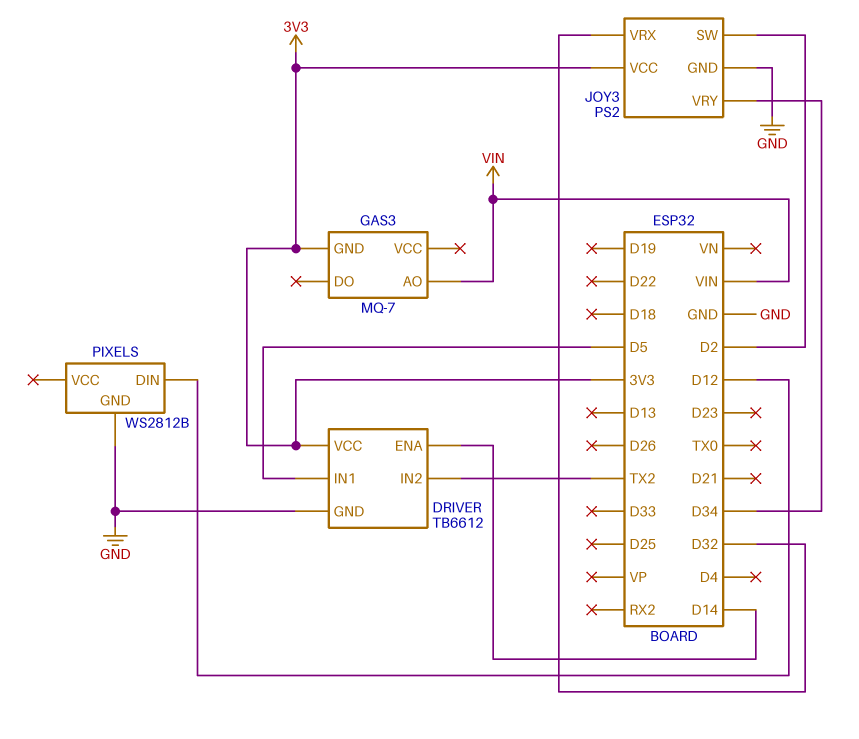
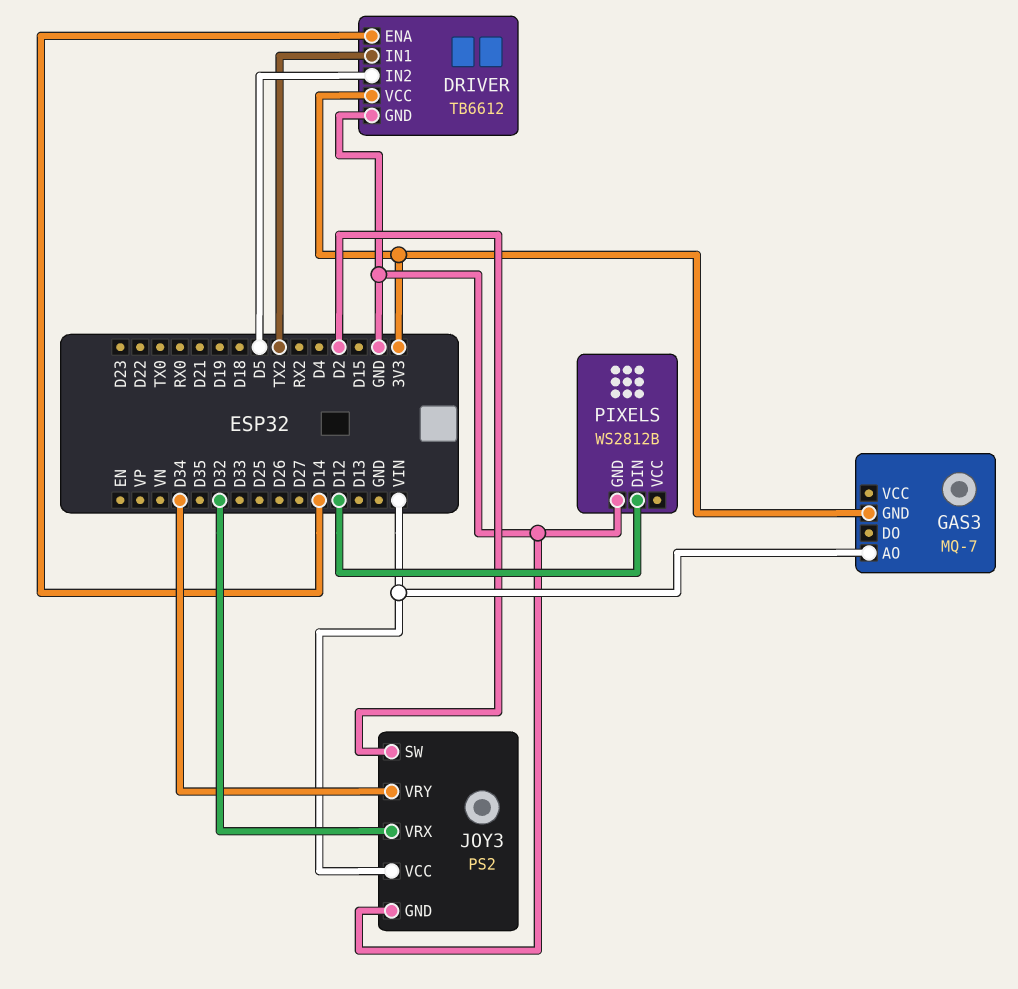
DRIVER pin IN1: D5 -> TX2
DRIVER pin IN2: TX2 -> D5
JOY3 pin VCC: 3V3 -> VIN

